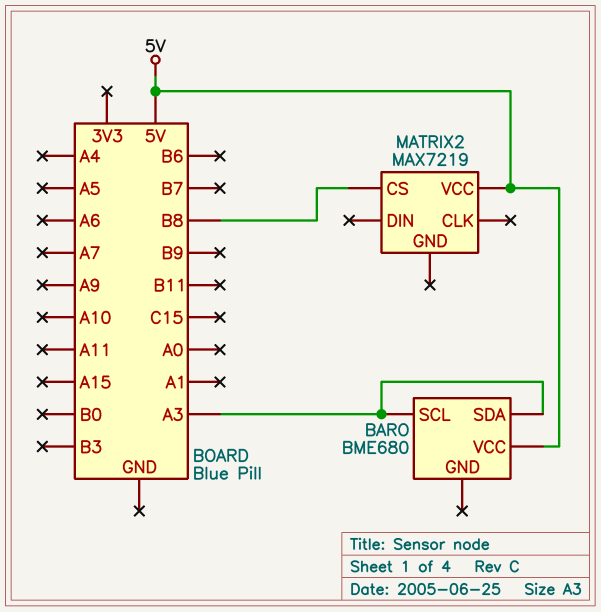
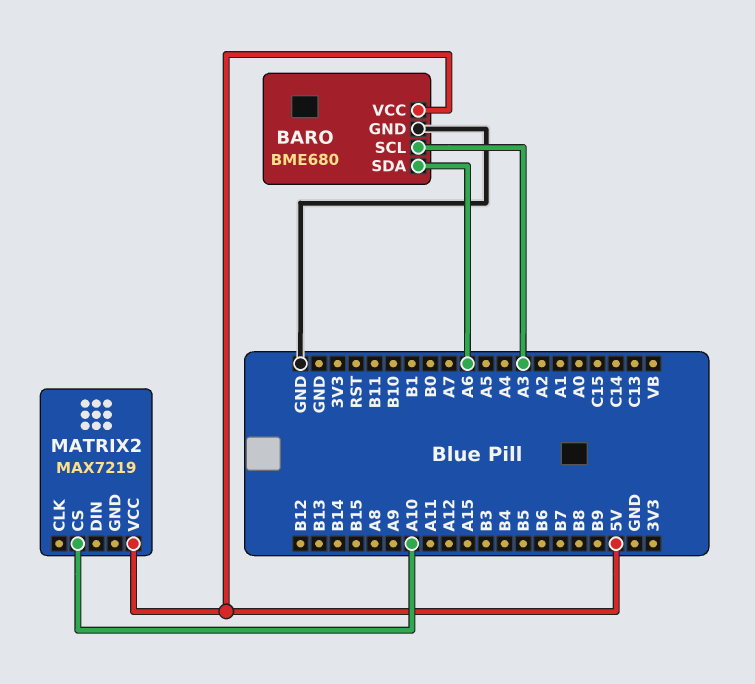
BARO pin GND: none -> GND
BARO pin SDA: A3 -> A6
MATRIX2 pin CS: B8 -> A10

